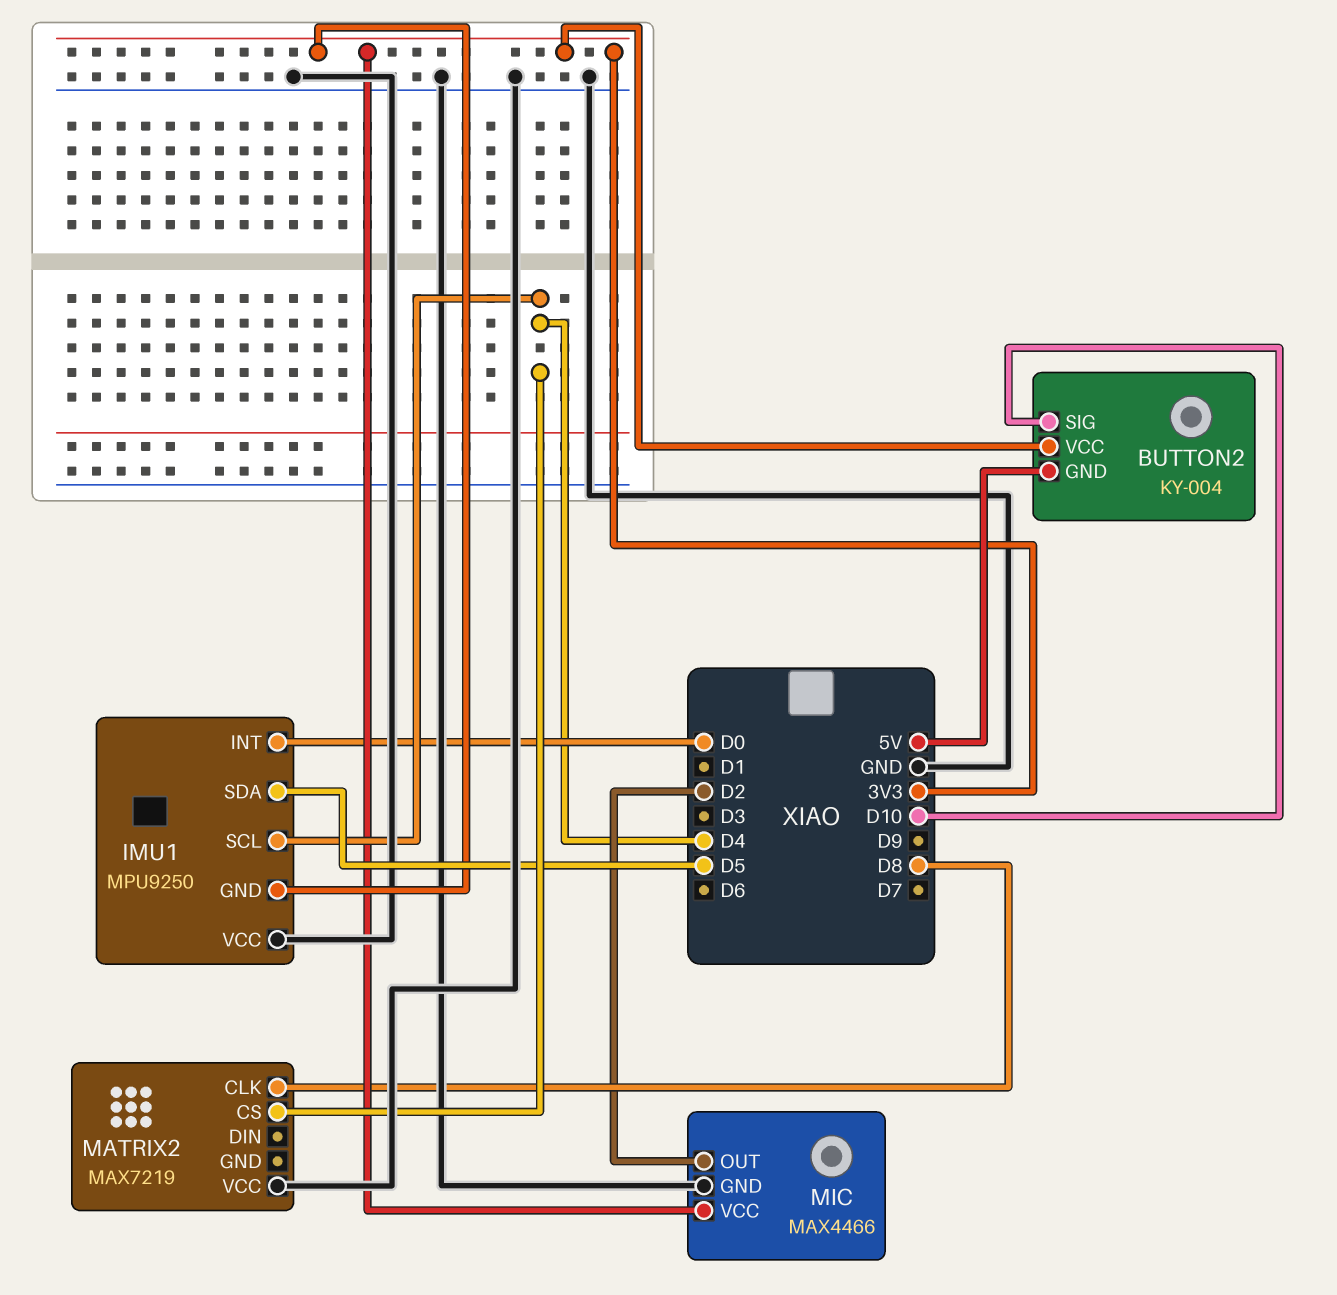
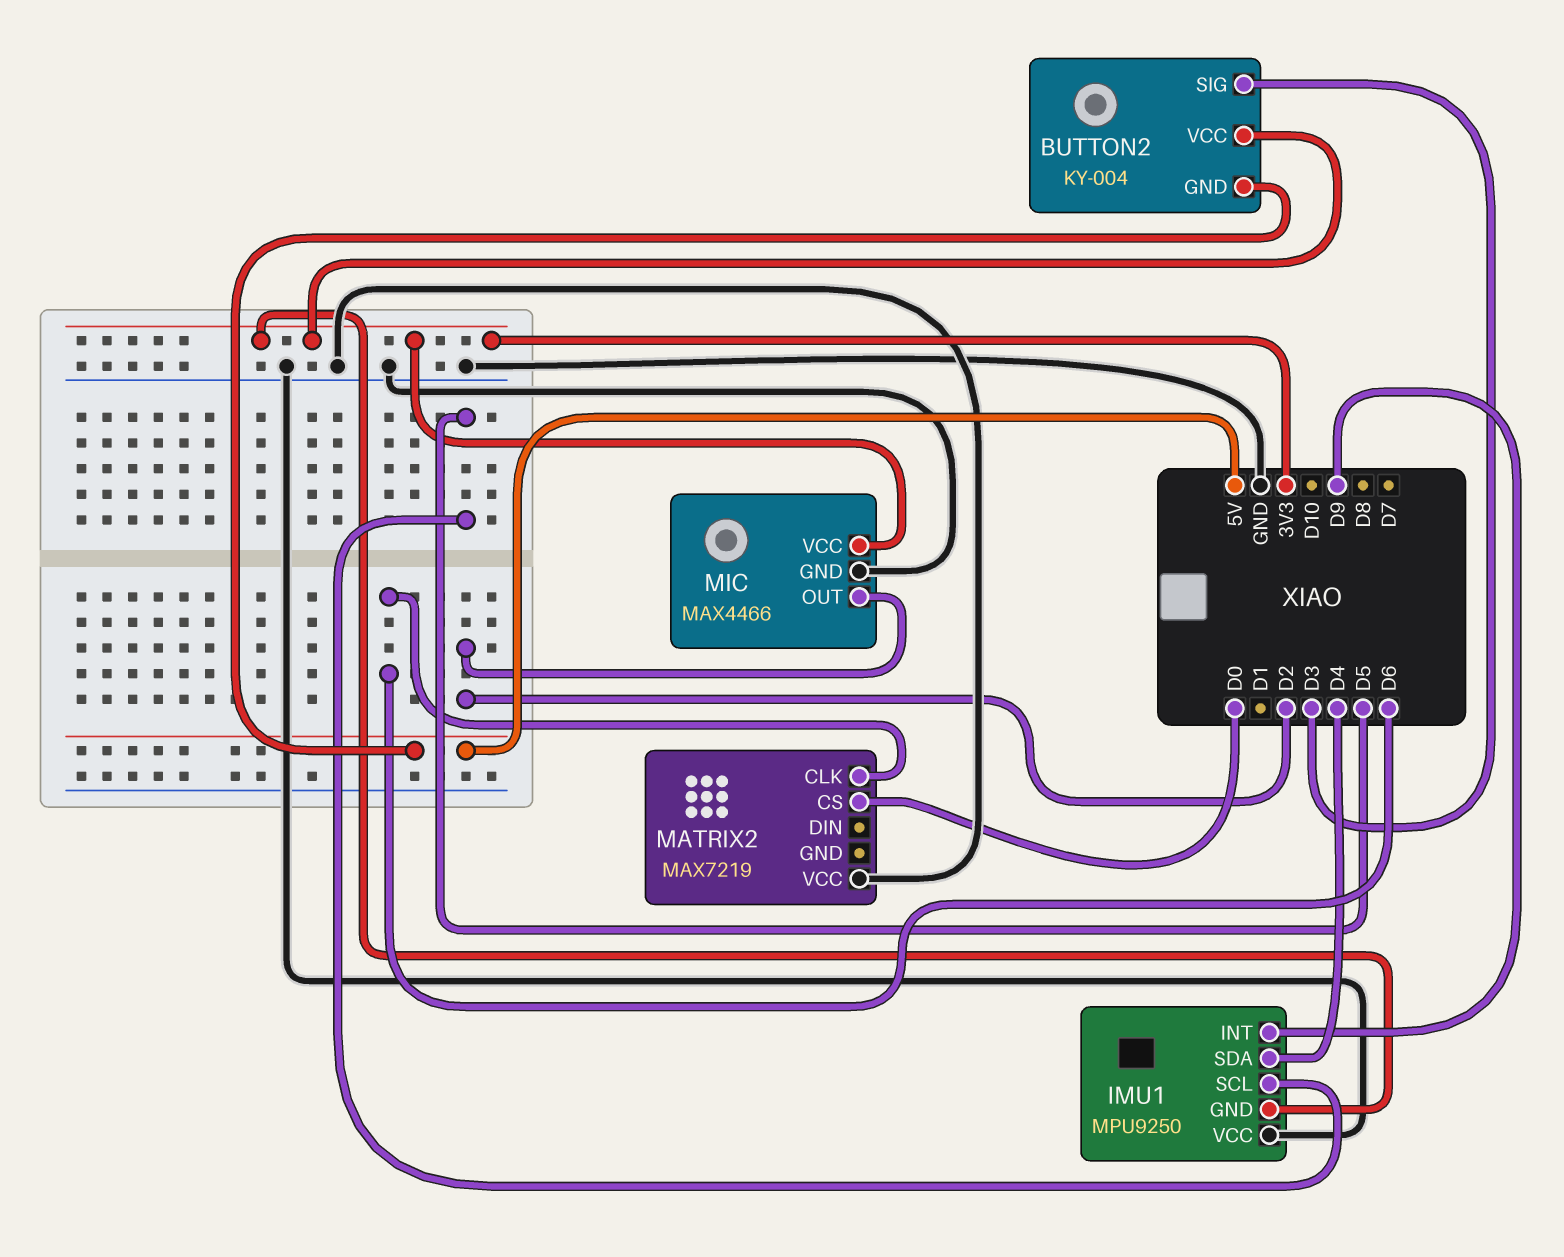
BUTTON2 pin SIG: D10 -> D3
IMU1 pin INT: D0 -> D9
IMU1 pin SCL: D4 -> D5
IMU1 pin SDA: D5 -> D4
MATRIX2 pin CLK: D8 -> D6
MATRIX2 pin CS: D4 -> D0

